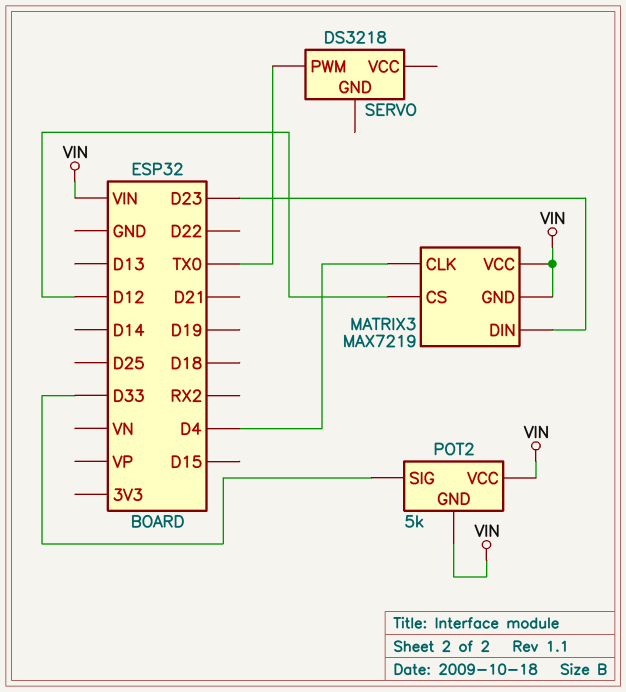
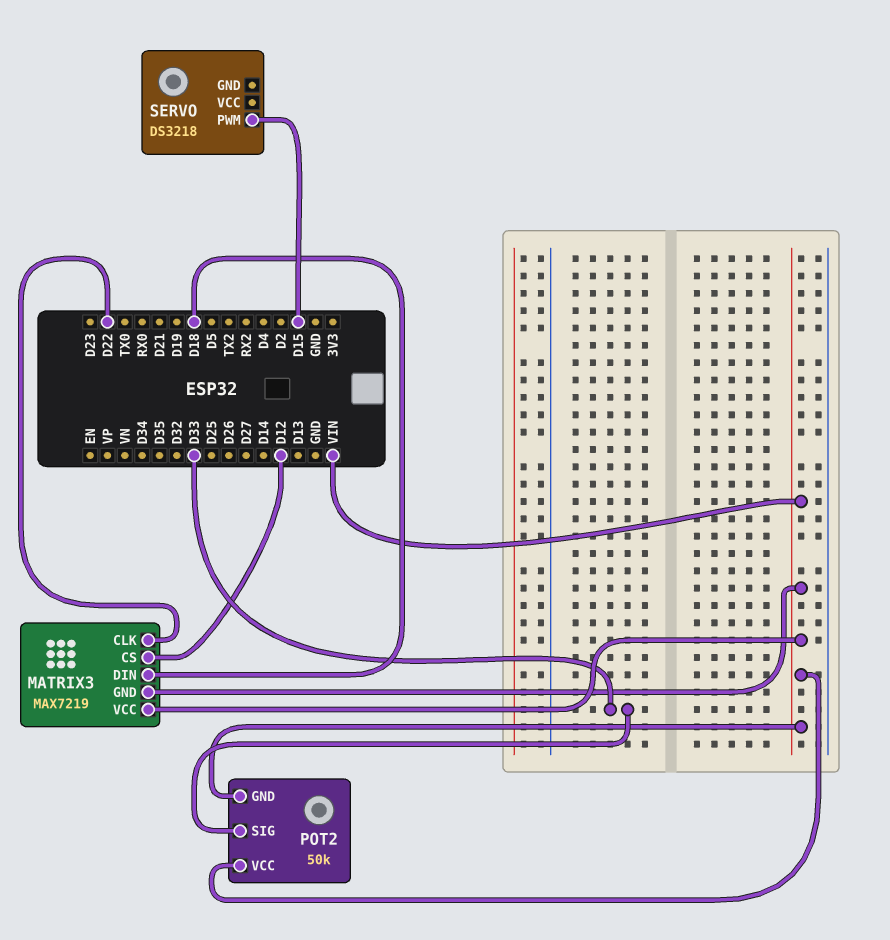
MATRIX3 pin CLK: D4 -> D22
MATRIX3 pin DIN: D23 -> D18
POT2: 5k -> 50k
SERVO pin PWM: TX0 -> D15

